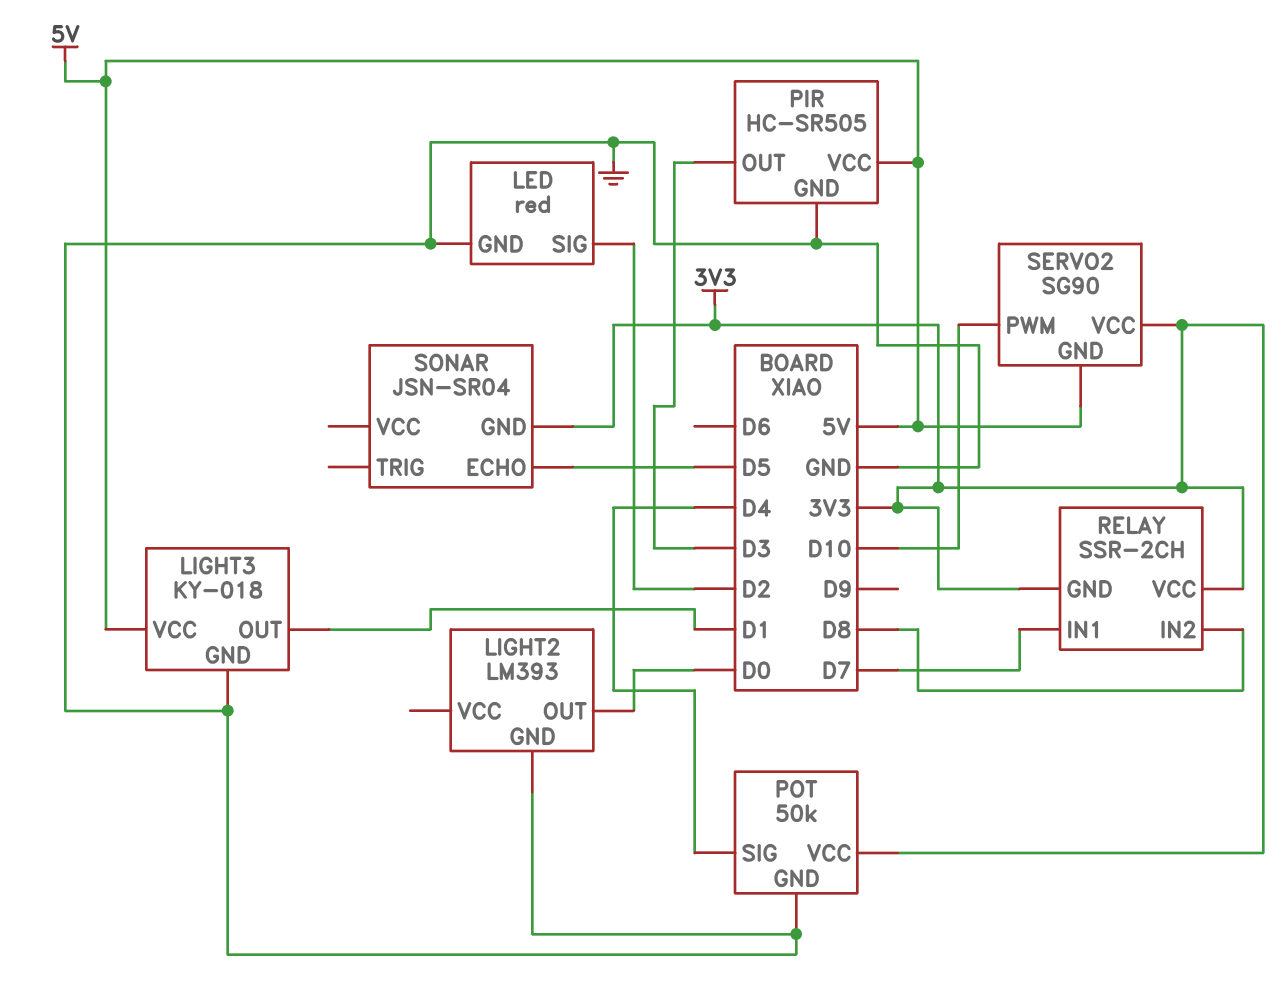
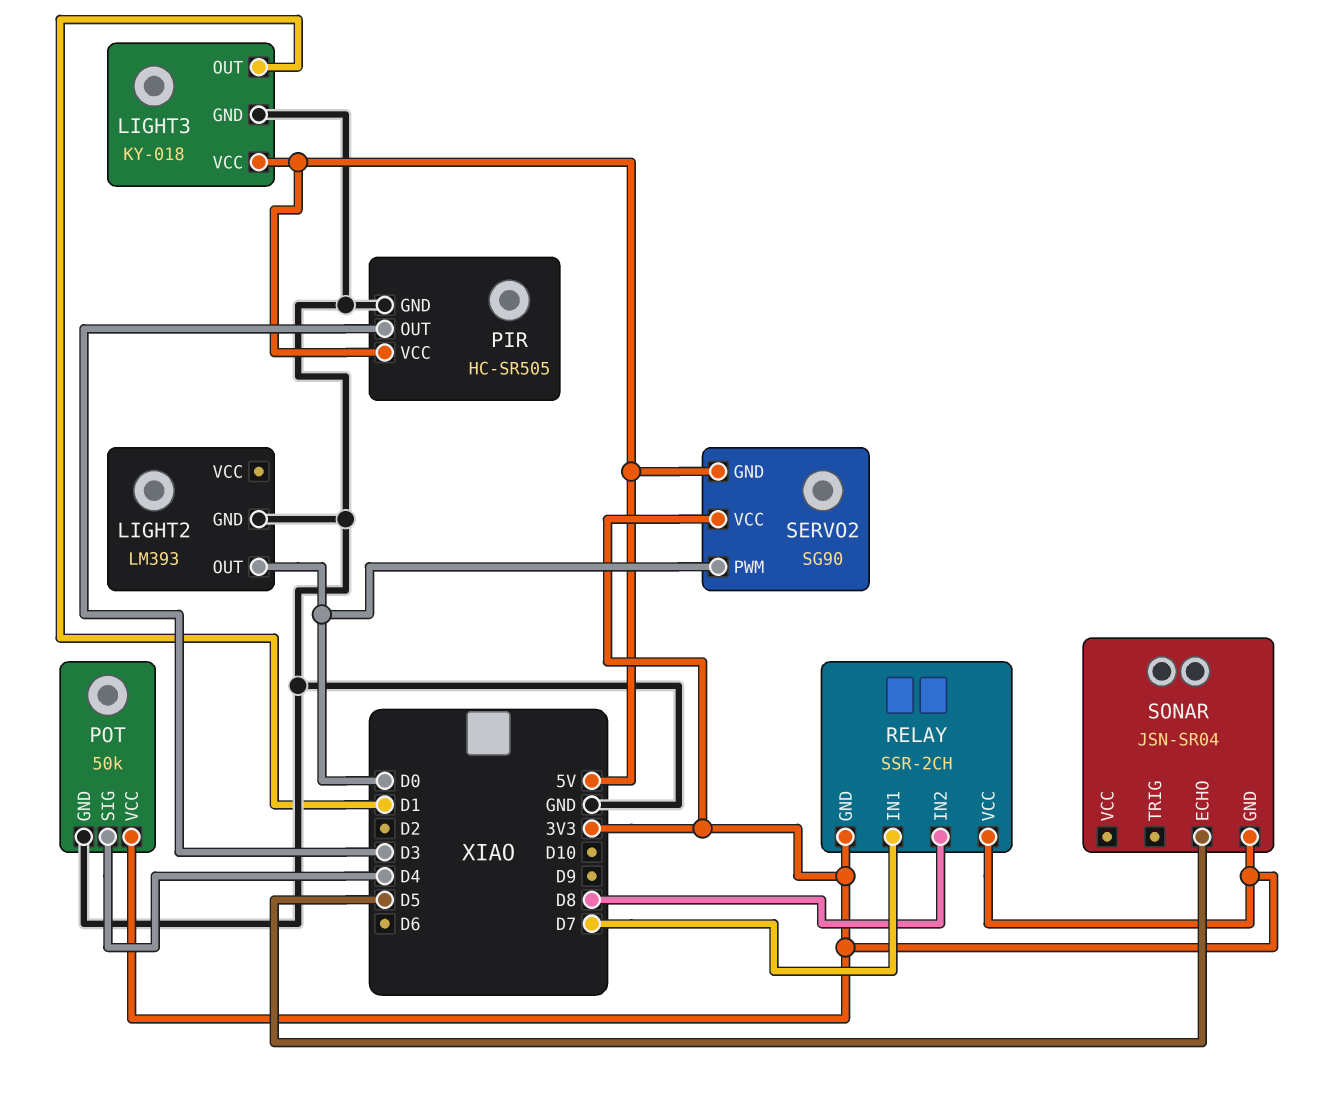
LED: red -> none
LED pin GND: GND -> none
LED pin SIG: D2 -> none
SERVO2 pin PWM: D10 -> D0

